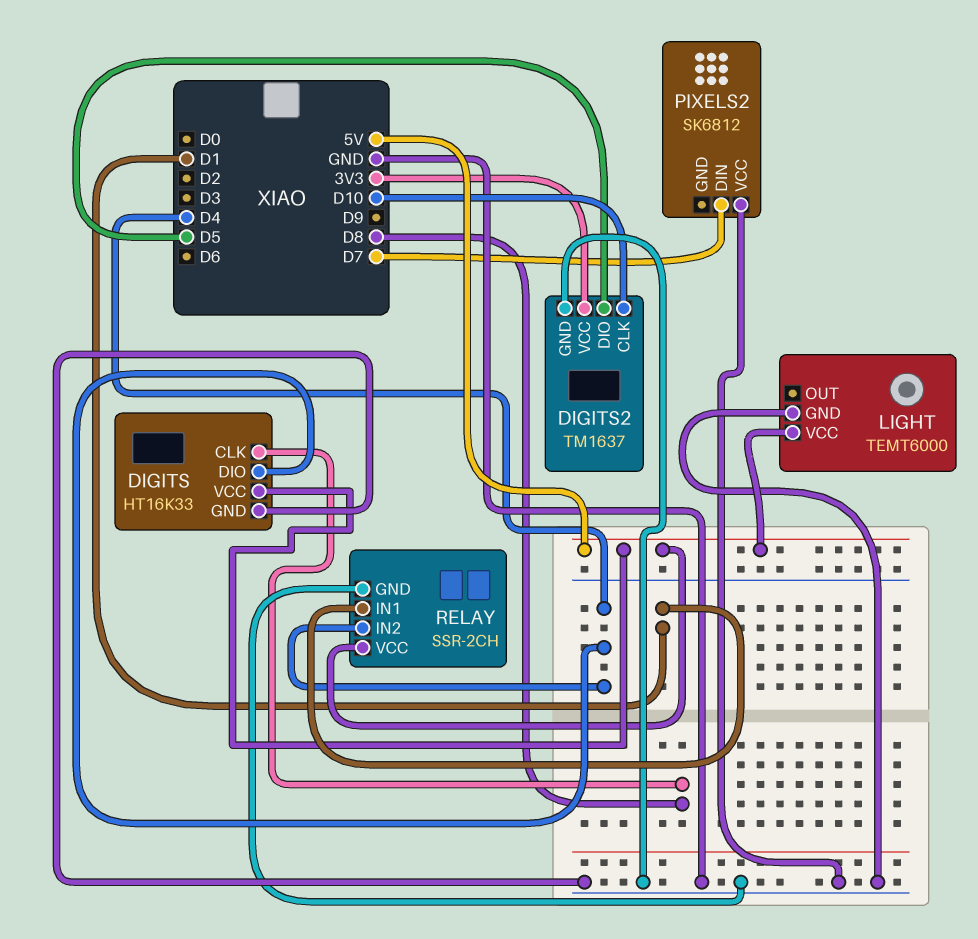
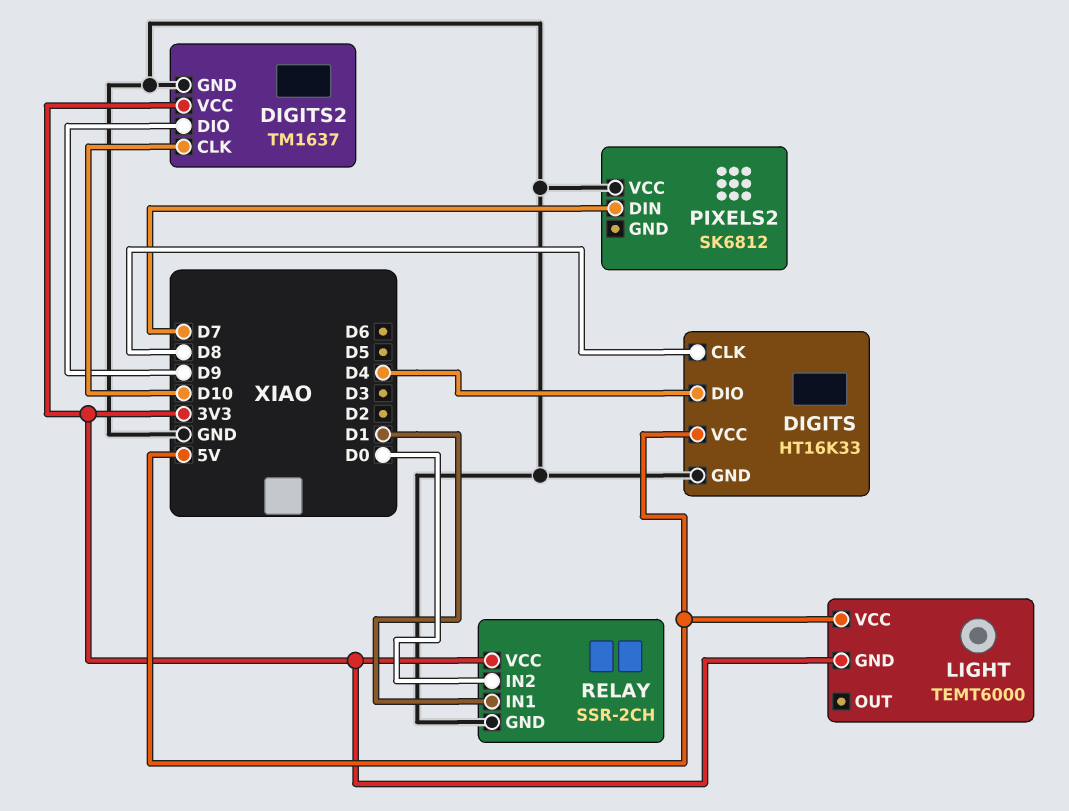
DIGITS2 pin DIO: D5 -> D9
LIGHT pin GND: GND -> 3V3
RELAY pin IN2: D4 -> D0
RELAY pin VCC: 5V -> 3V3

